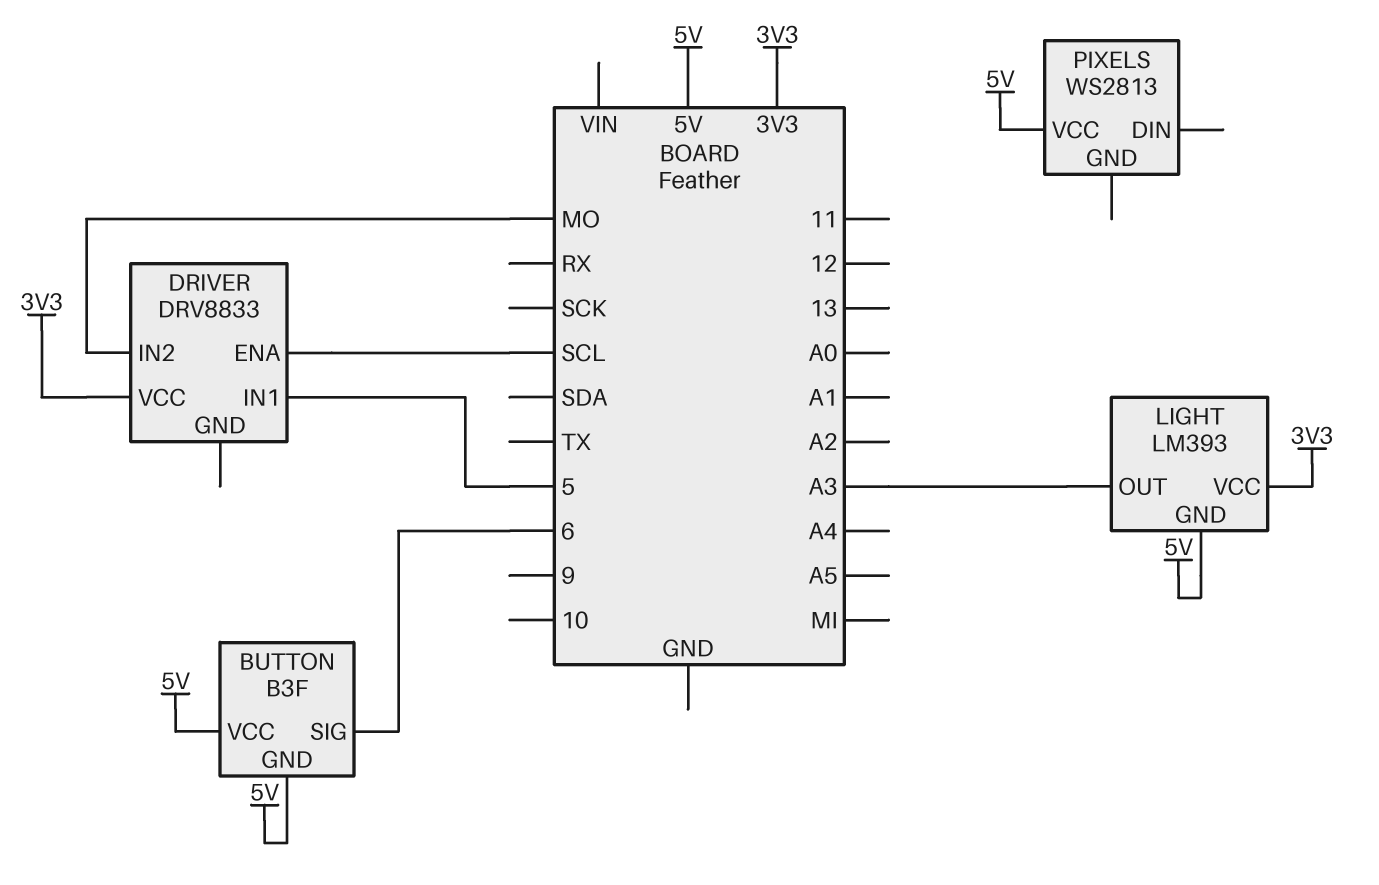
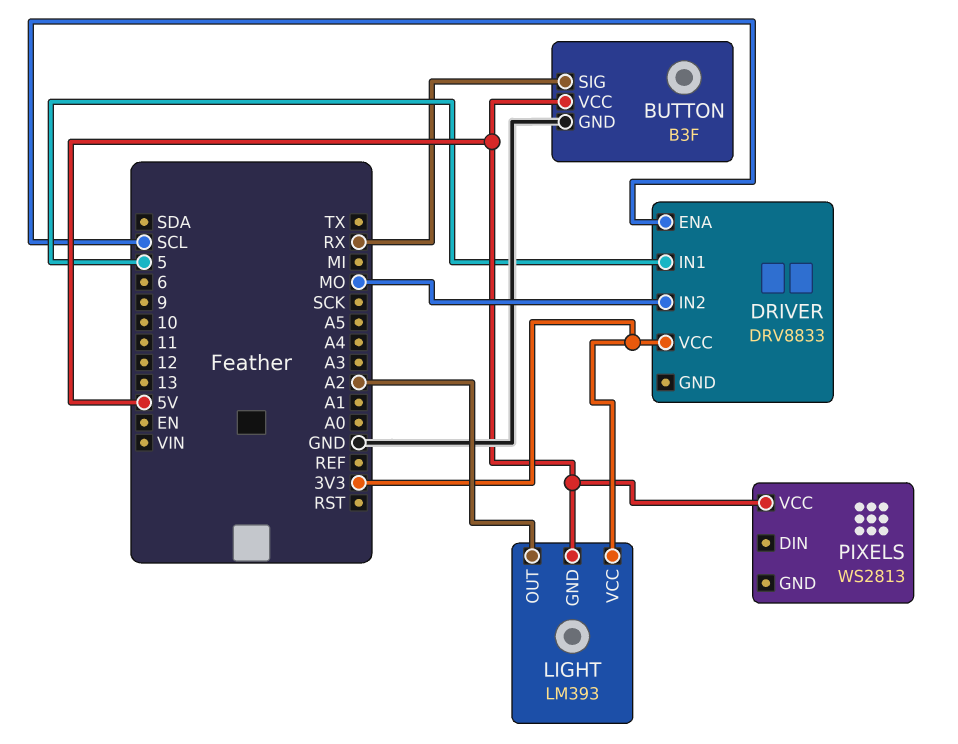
BUTTON pin GND: 5V -> GND
BUTTON pin SIG: 6 -> RX
LIGHT pin OUT: A3 -> A2

